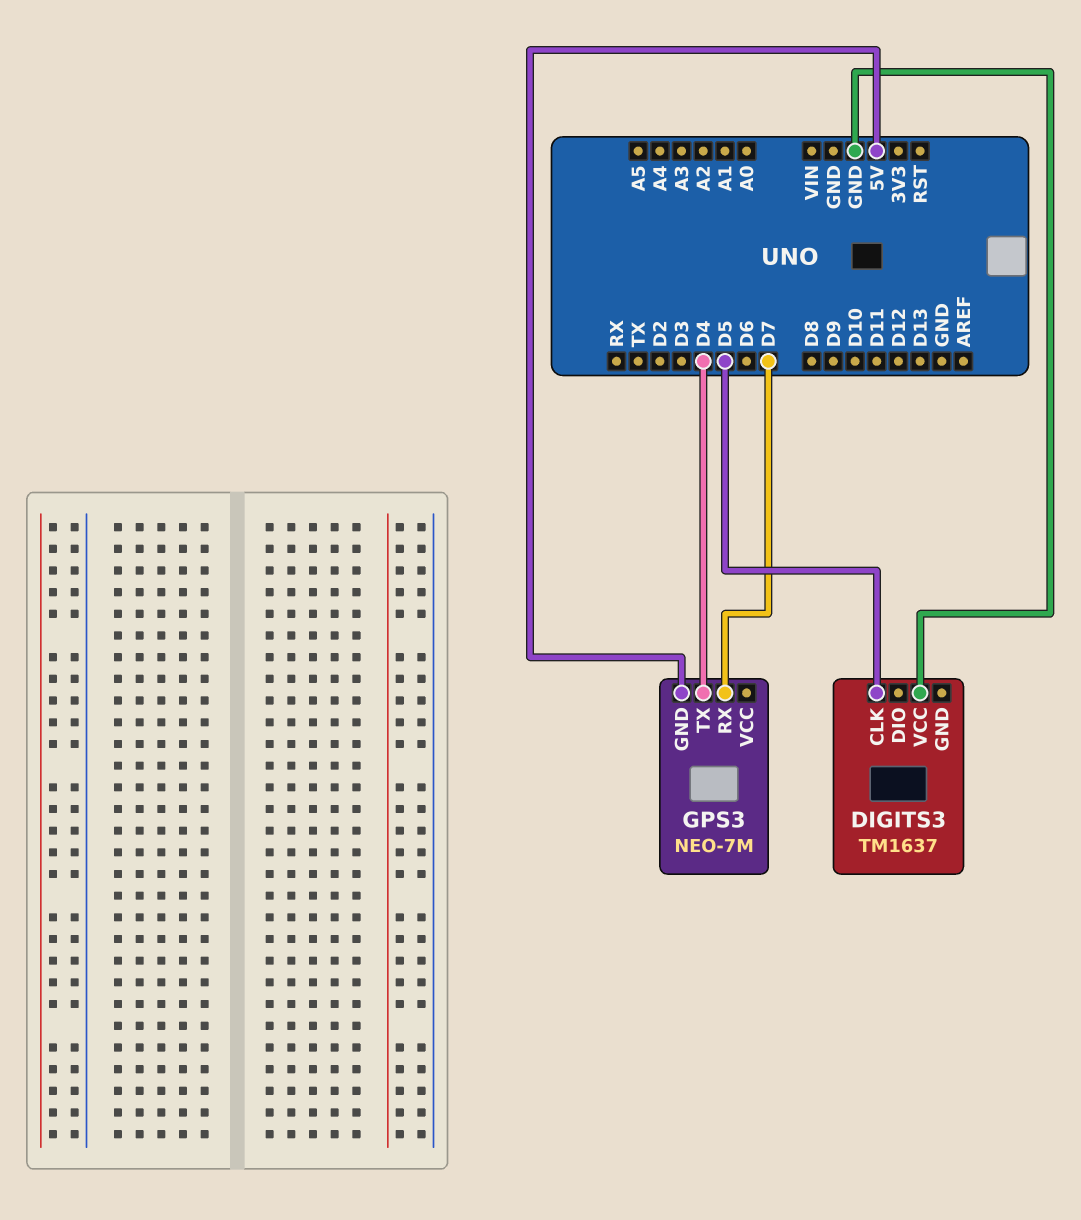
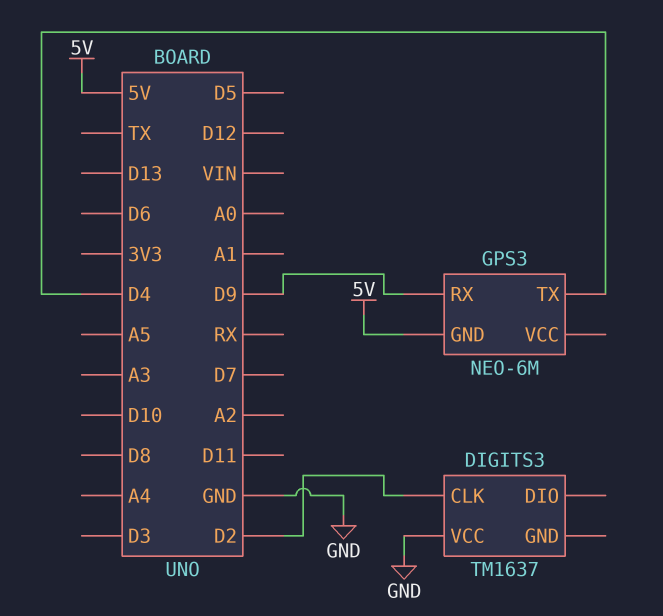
DIGITS3 pin CLK: D5 -> D2
GPS3: NEO-7M -> NEO-6M
GPS3 pin RX: D7 -> D9

